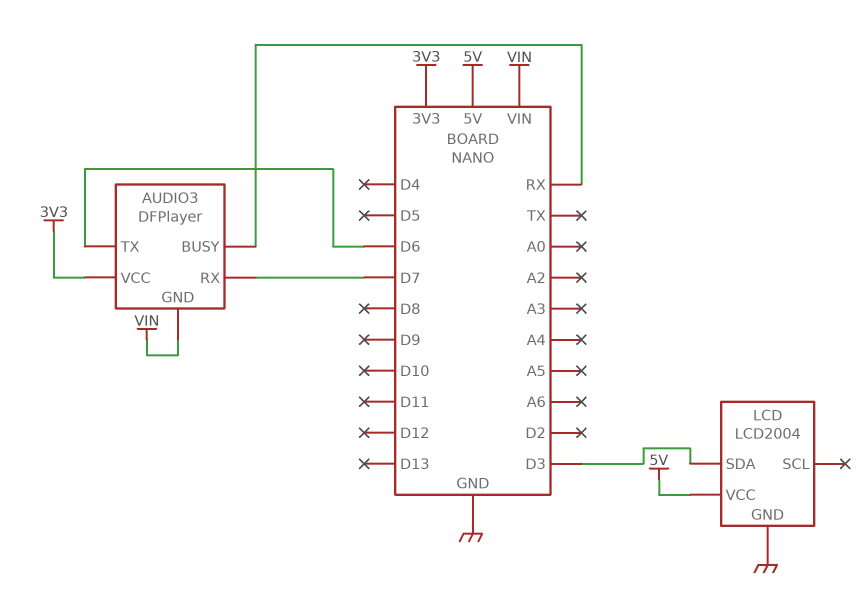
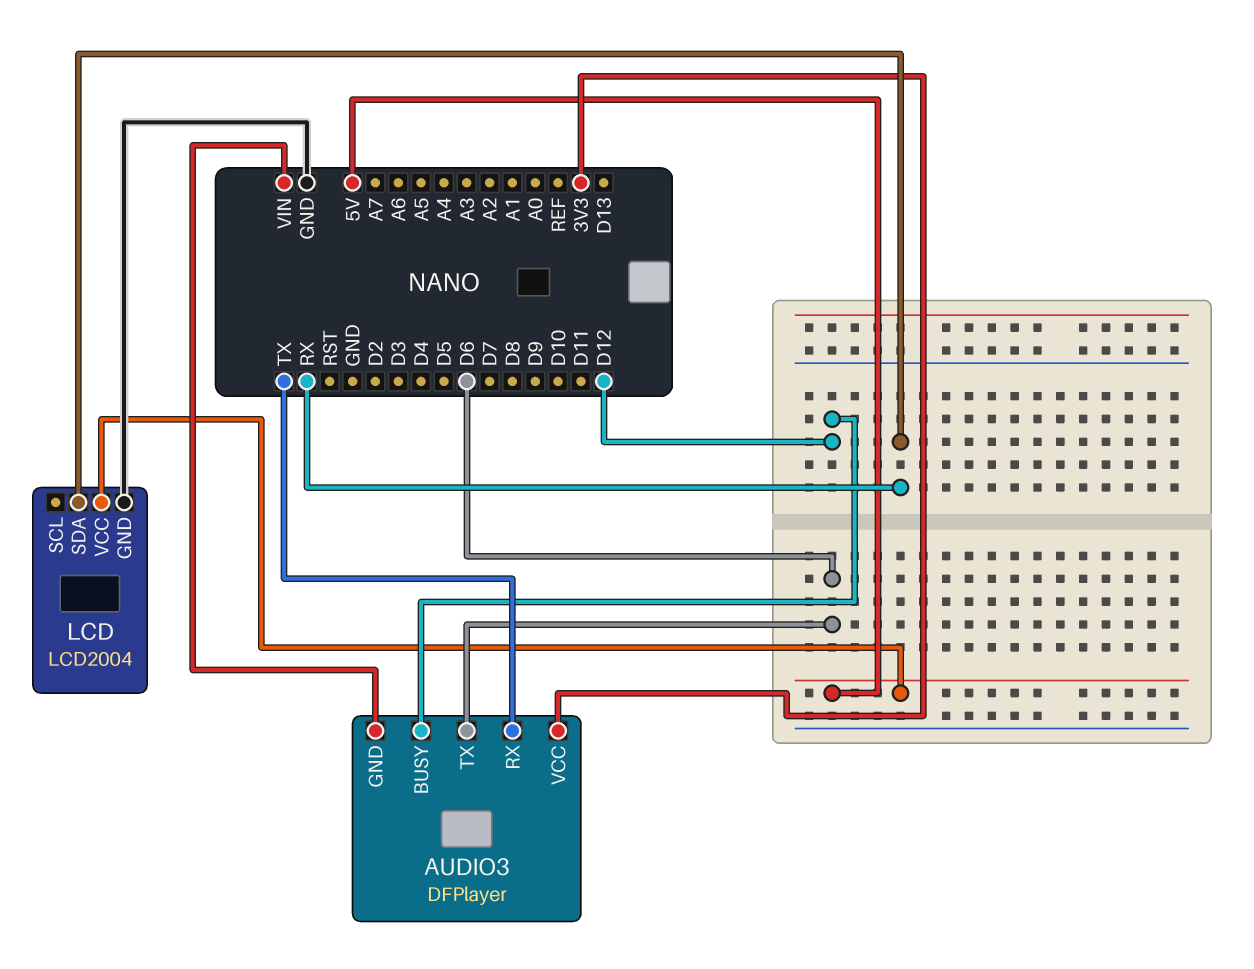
AUDIO3 pin BUSY: RX -> D12
AUDIO3 pin RX: D7 -> TX
LCD pin SDA: D3 -> RX

